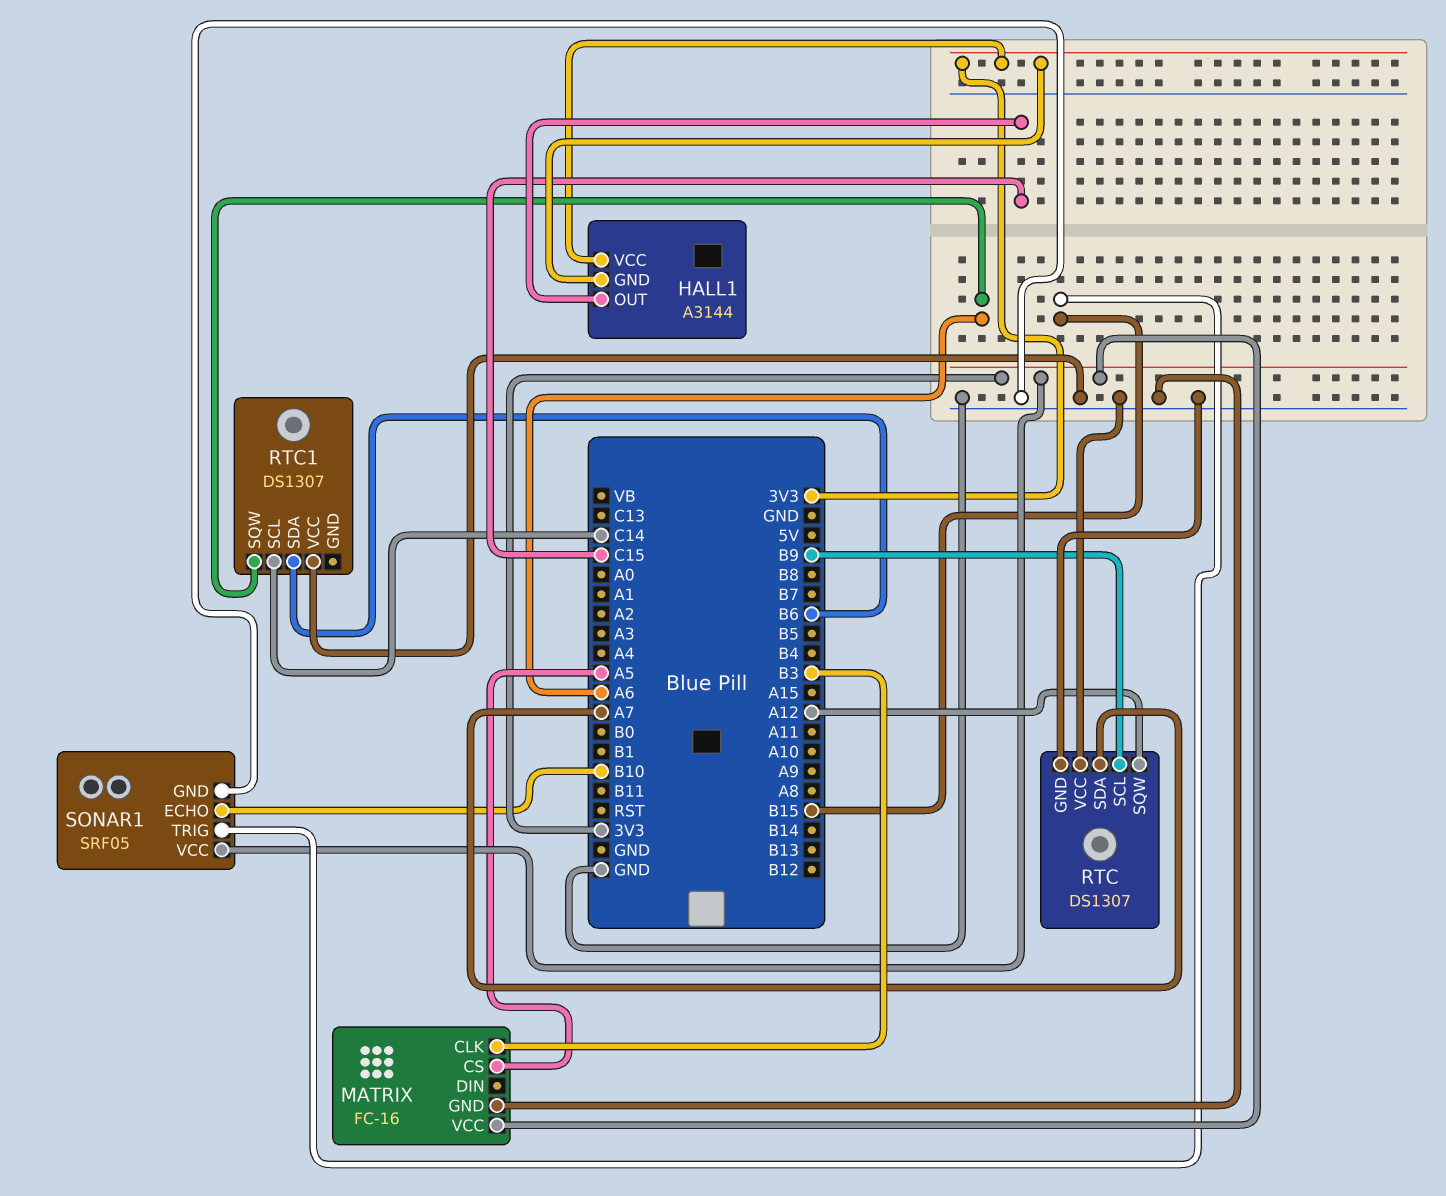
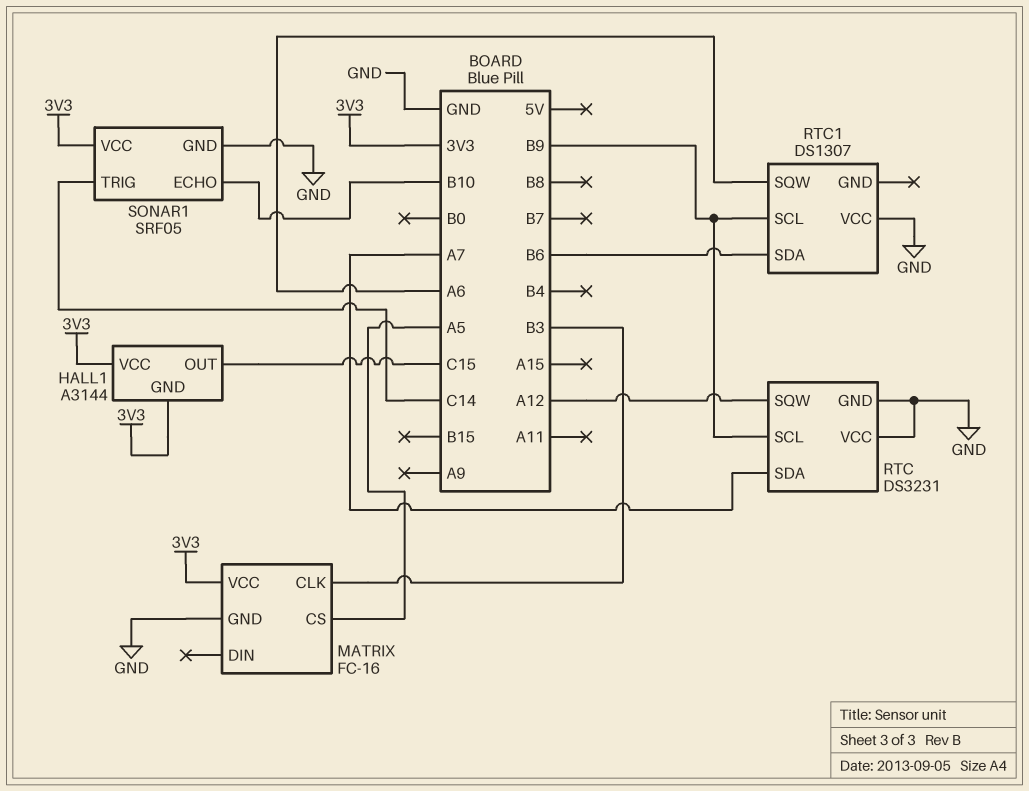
RTC: DS1307 -> DS3231
RTC1 pin SCL: C14 -> B9
SONAR1 pin TRIG: B15 -> C14

